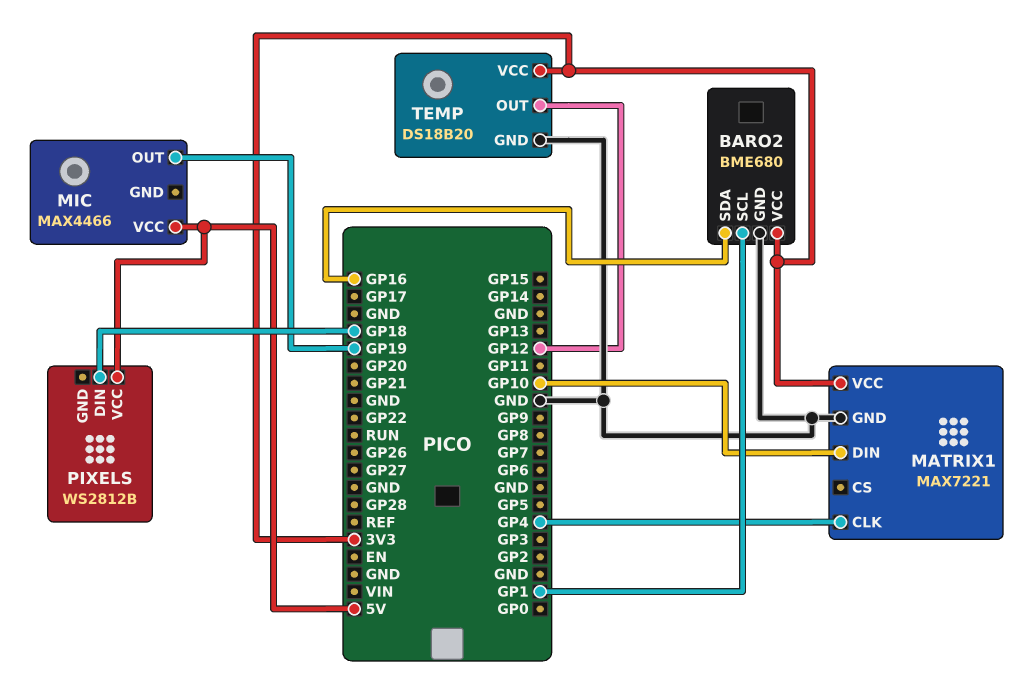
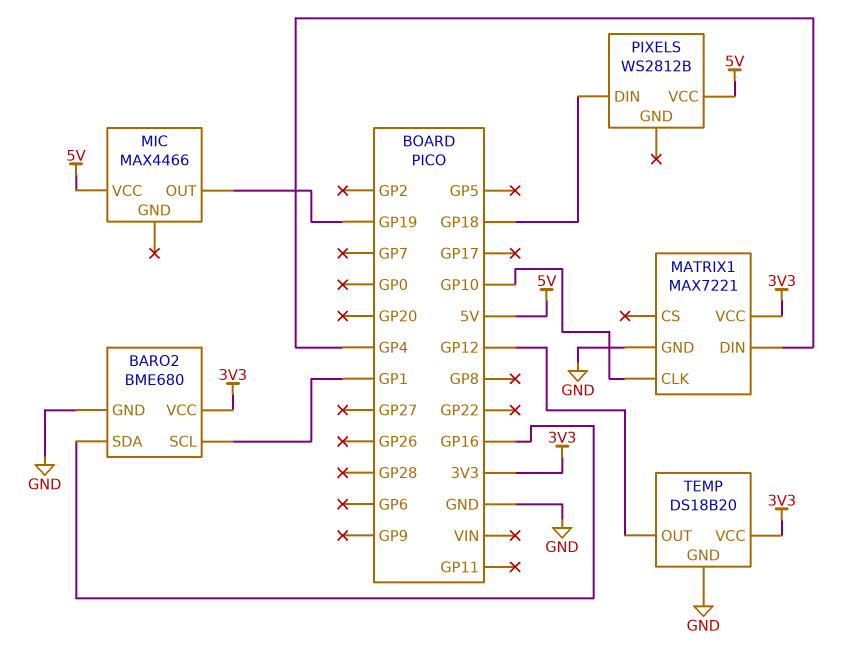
MATRIX1 pin CLK: GP4 -> GP10
MATRIX1 pin DIN: GP10 -> GP4

